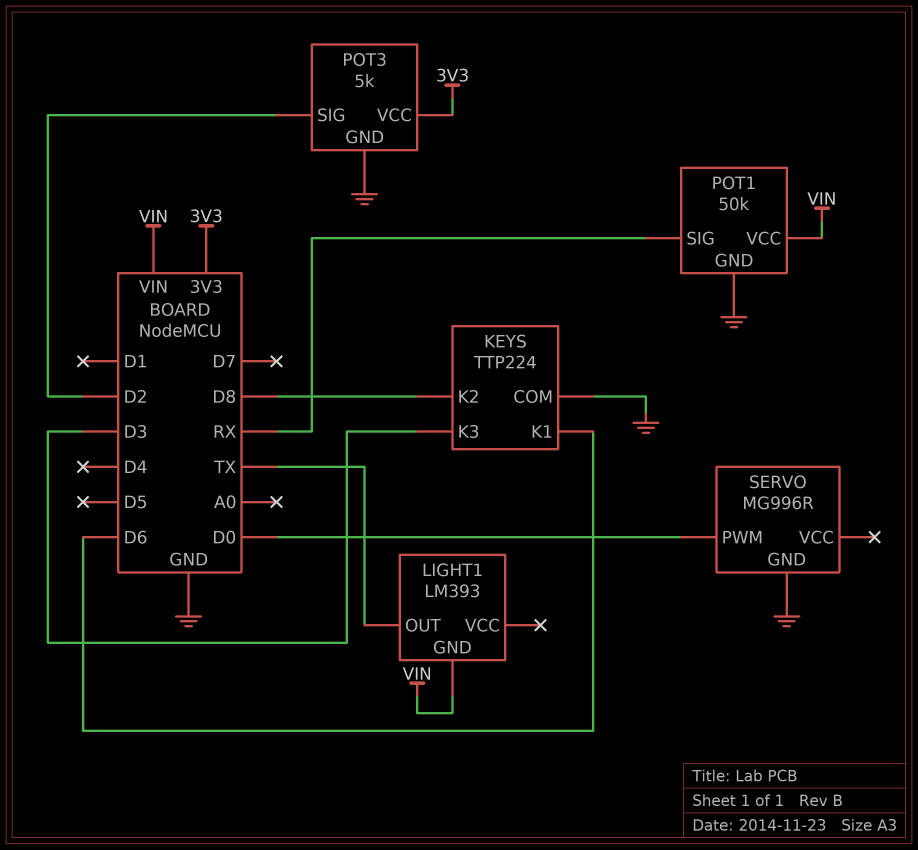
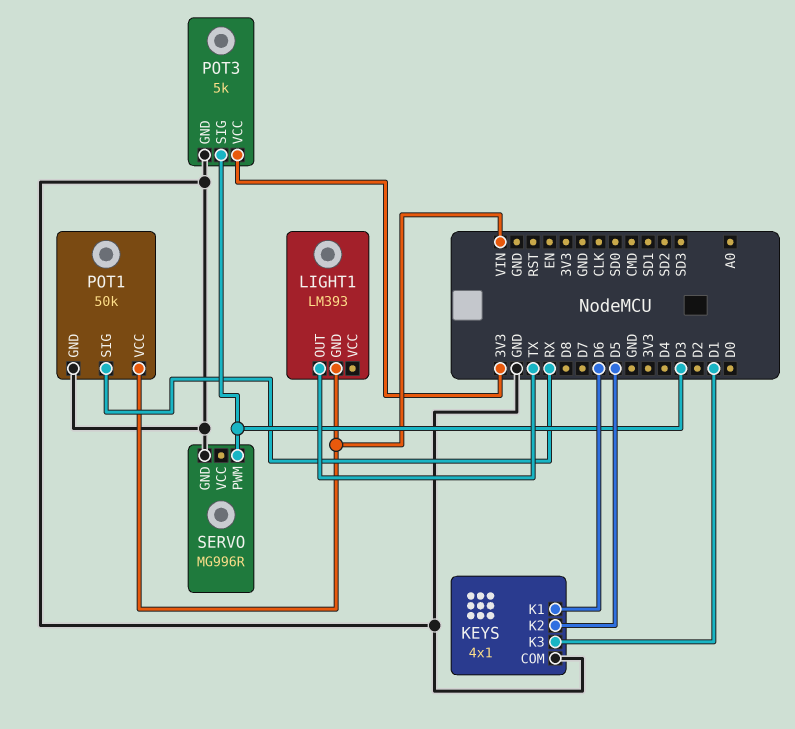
KEYS: TTP224 -> 4x1
KEYS pin K2: D8 -> D5
KEYS pin K3: D3 -> D1
POT3 pin SIG: D2 -> D3
SERVO pin PWM: D0 -> D3

